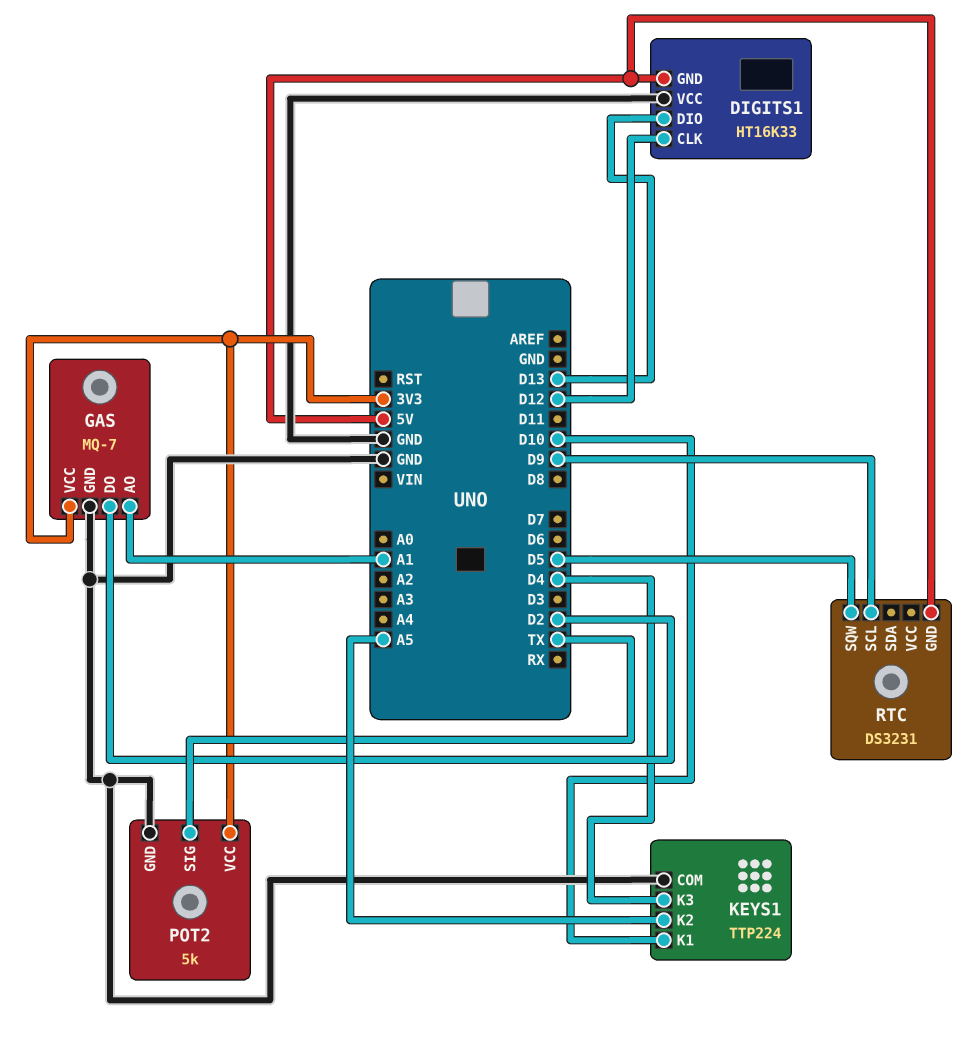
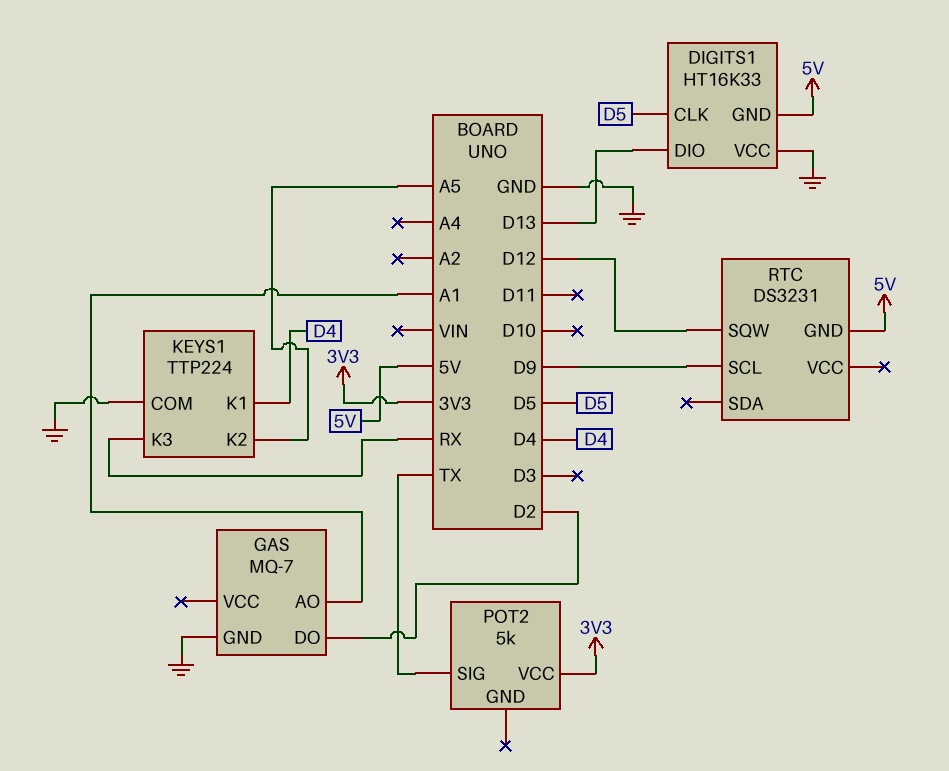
DIGITS1 pin CLK: D12 -> D5
GAS pin VCC: 3V3 -> none
KEYS1 pin K1: D10 -> D4
KEYS1 pin K3: D4 -> RX
POT2 pin GND: GND -> none
RTC pin SQW: D5 -> D12

